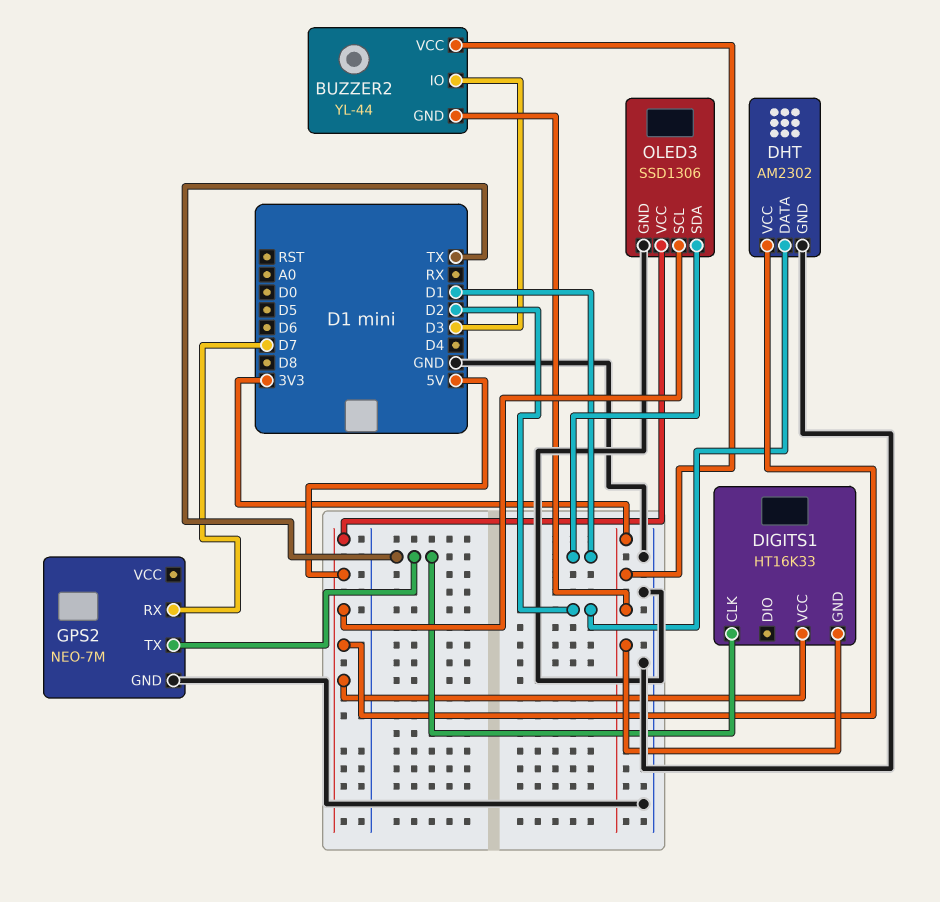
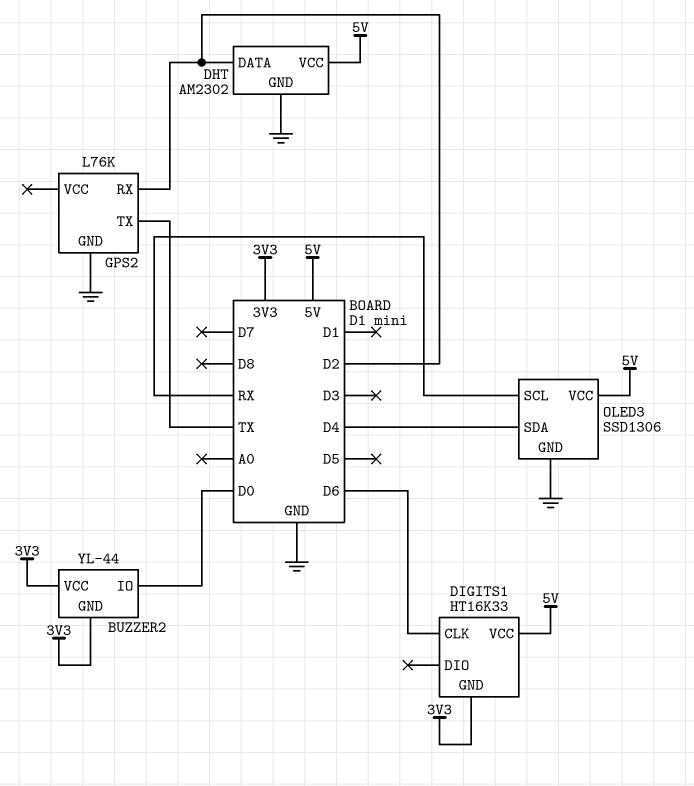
BUZZER2 pin IO: D3 -> D0
DIGITS1 pin CLK: TX -> D6
GPS2: NEO-7M -> L76K
GPS2 pin RX: D7 -> D2
OLED3 pin SCL: 5V -> RX
OLED3 pin SDA: D1 -> D4

